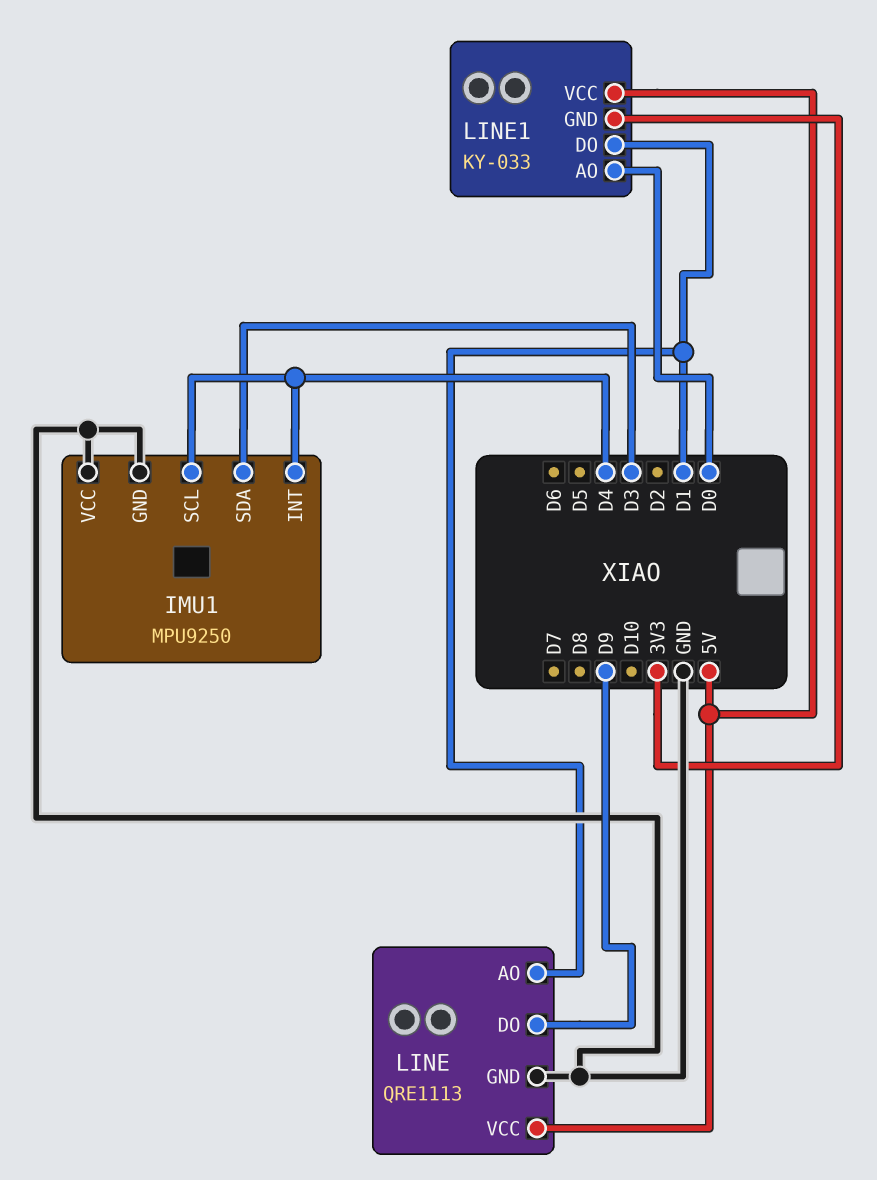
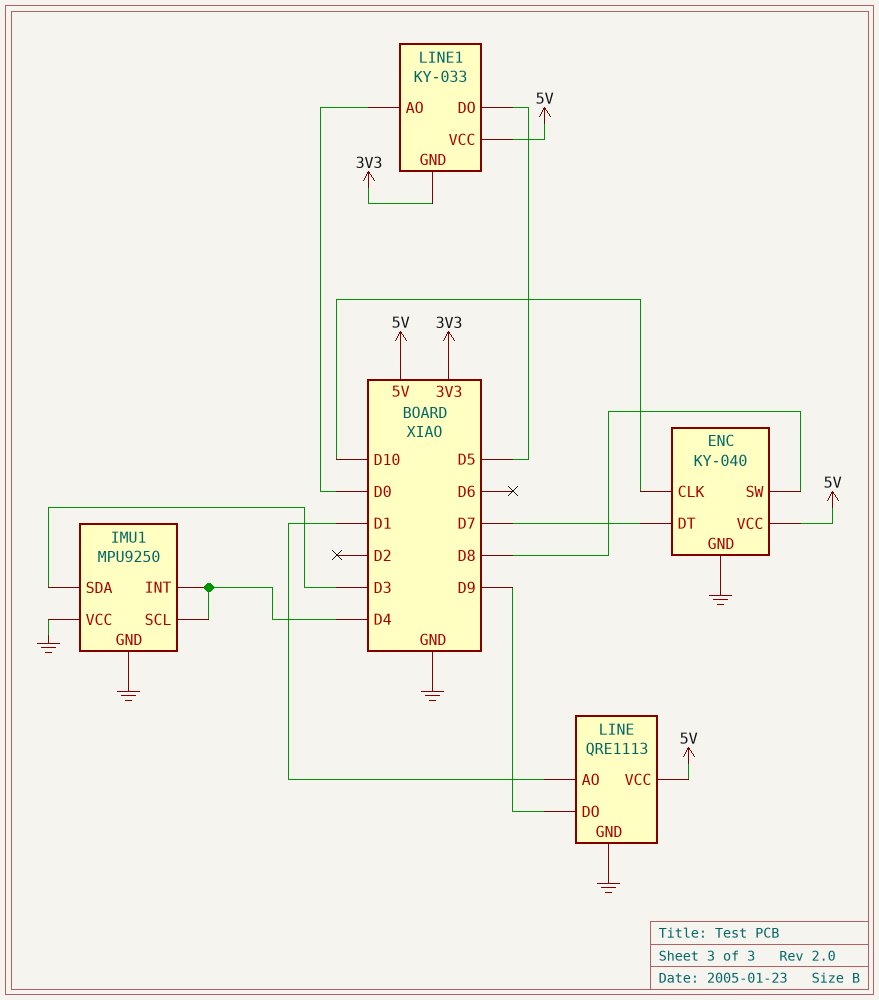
ENC: none -> KY-040
ENC pin CLK: none -> D10
ENC pin DT: none -> D7
ENC pin GND: none -> GND
ENC pin SW: none -> D8
ENC pin VCC: none -> 5V
LINE1 pin DO: D1 -> D5

